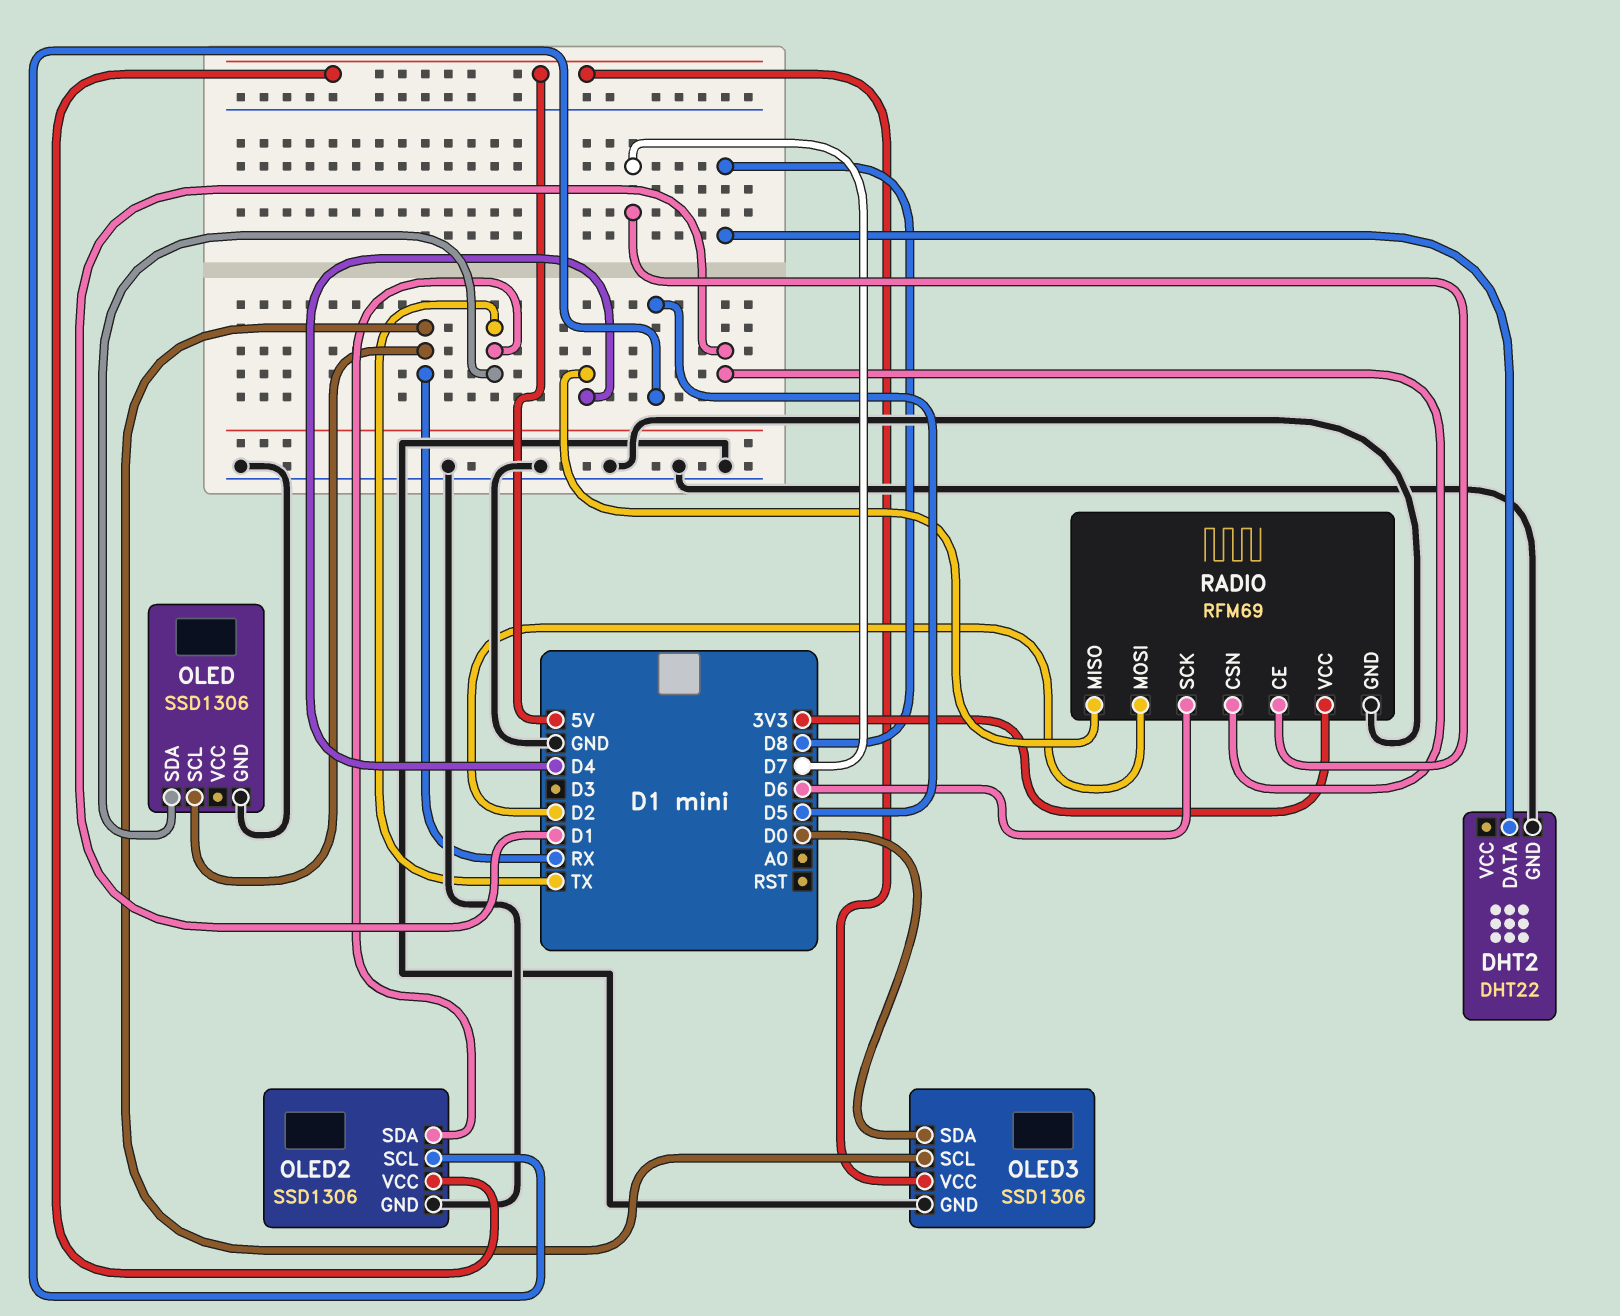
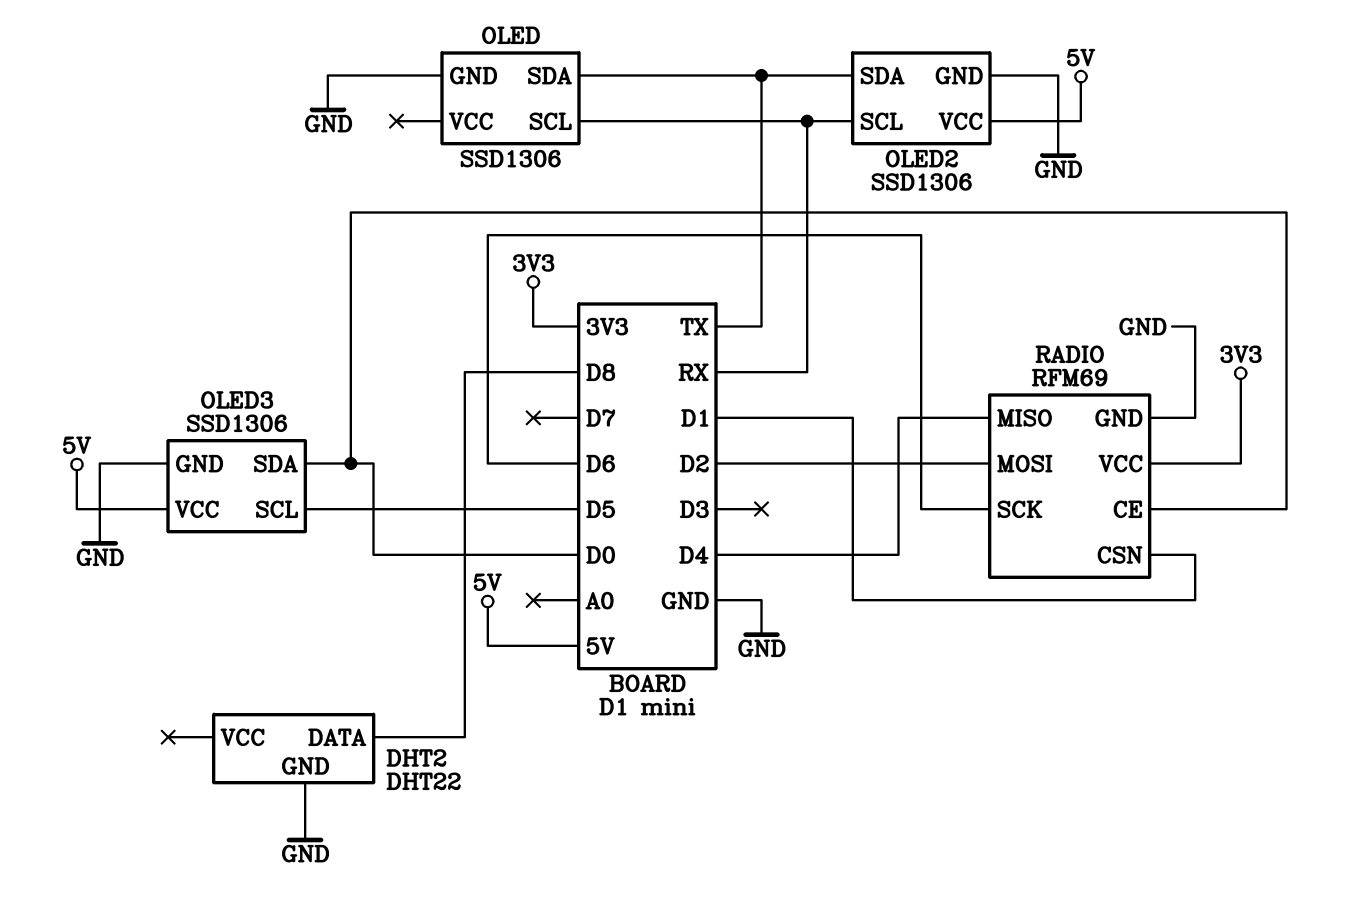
OLED2 pin SCL: D5 -> RX
OLED3 pin SCL: RX -> D5
RADIO pin CE: D7 -> D0

